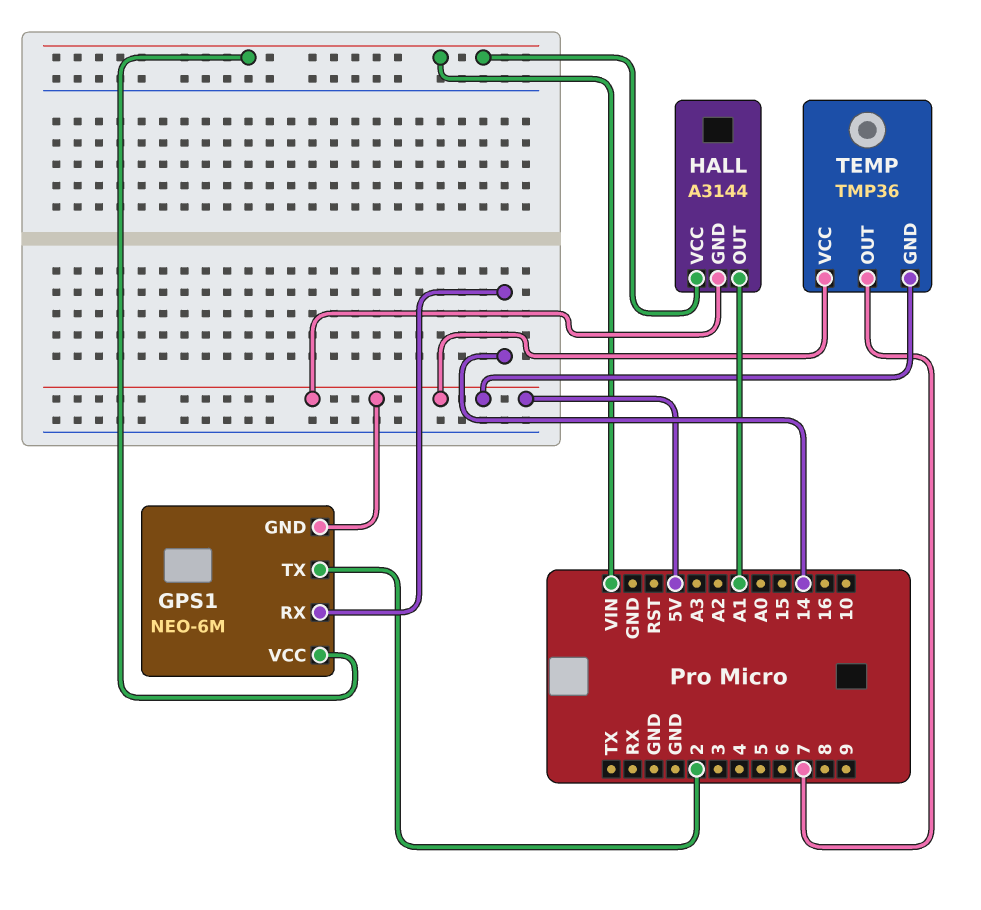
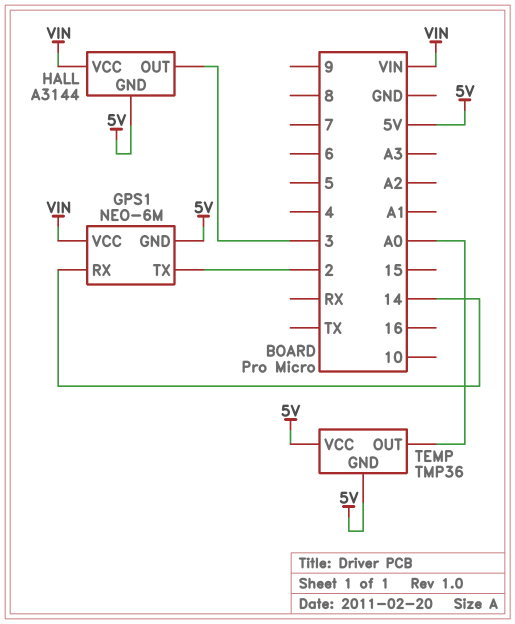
HALL pin OUT: A1 -> 3
TEMP pin OUT: 7 -> A0

